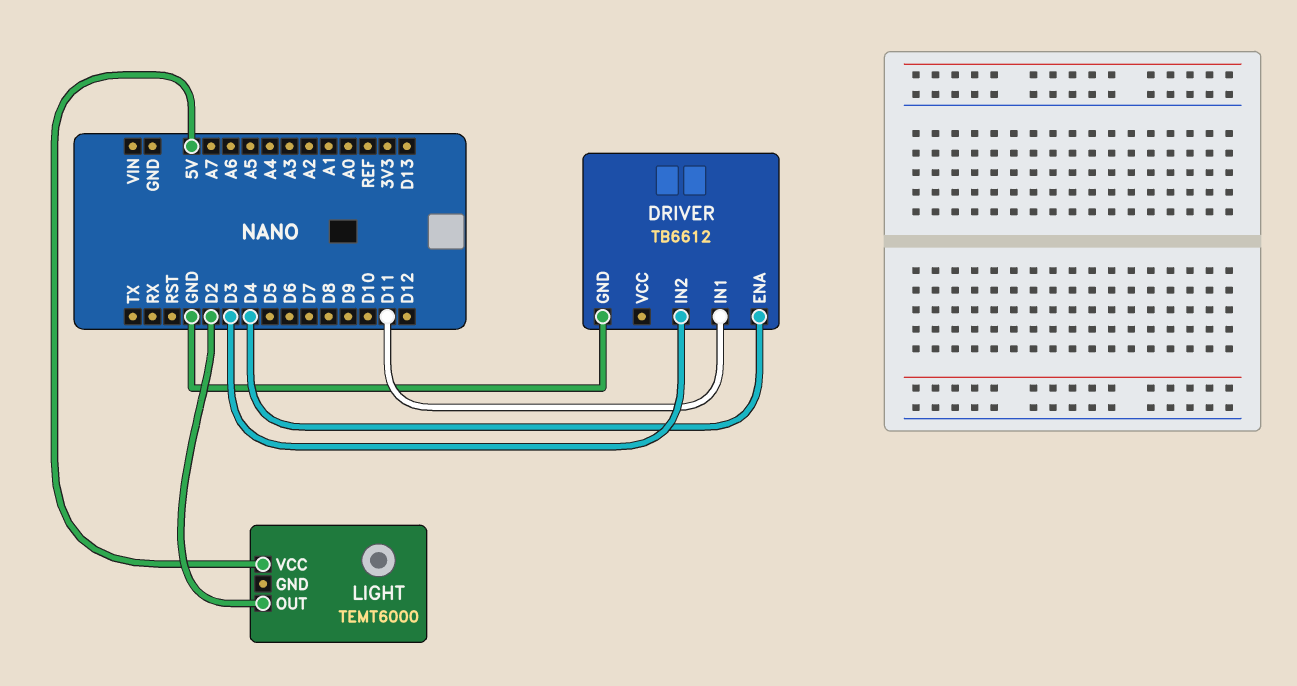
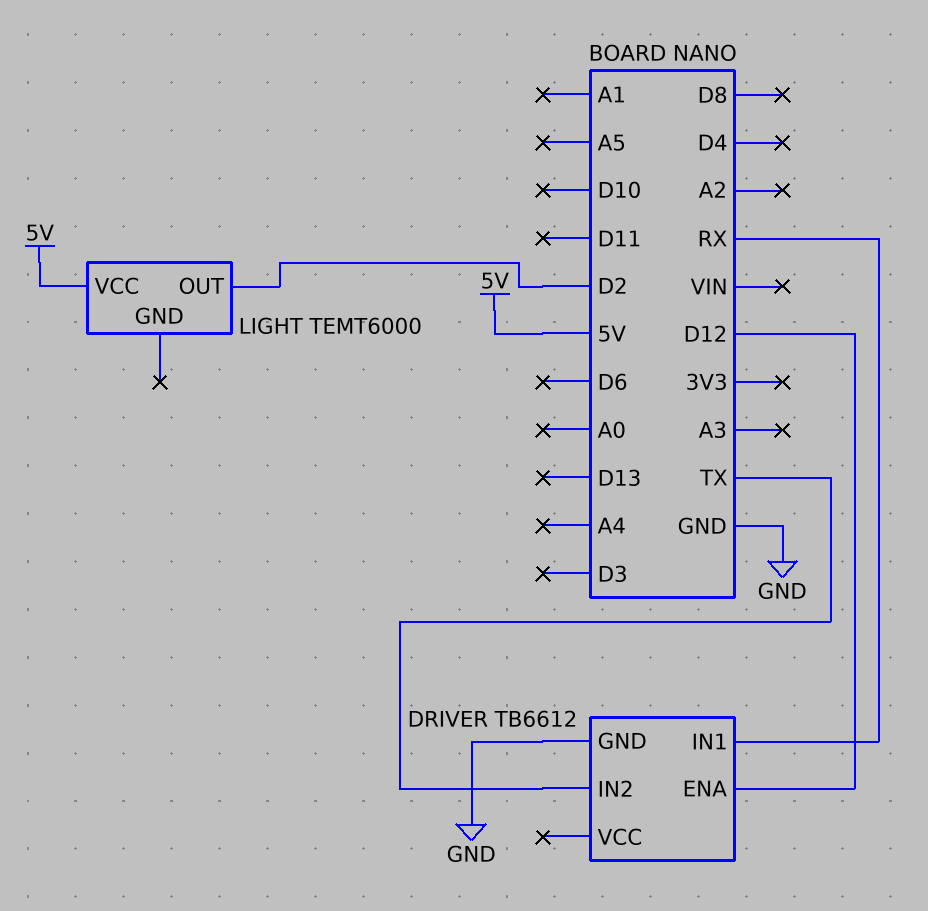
DRIVER pin ENA: D4 -> D12
DRIVER pin IN1: D11 -> RX
DRIVER pin IN2: D3 -> TX

